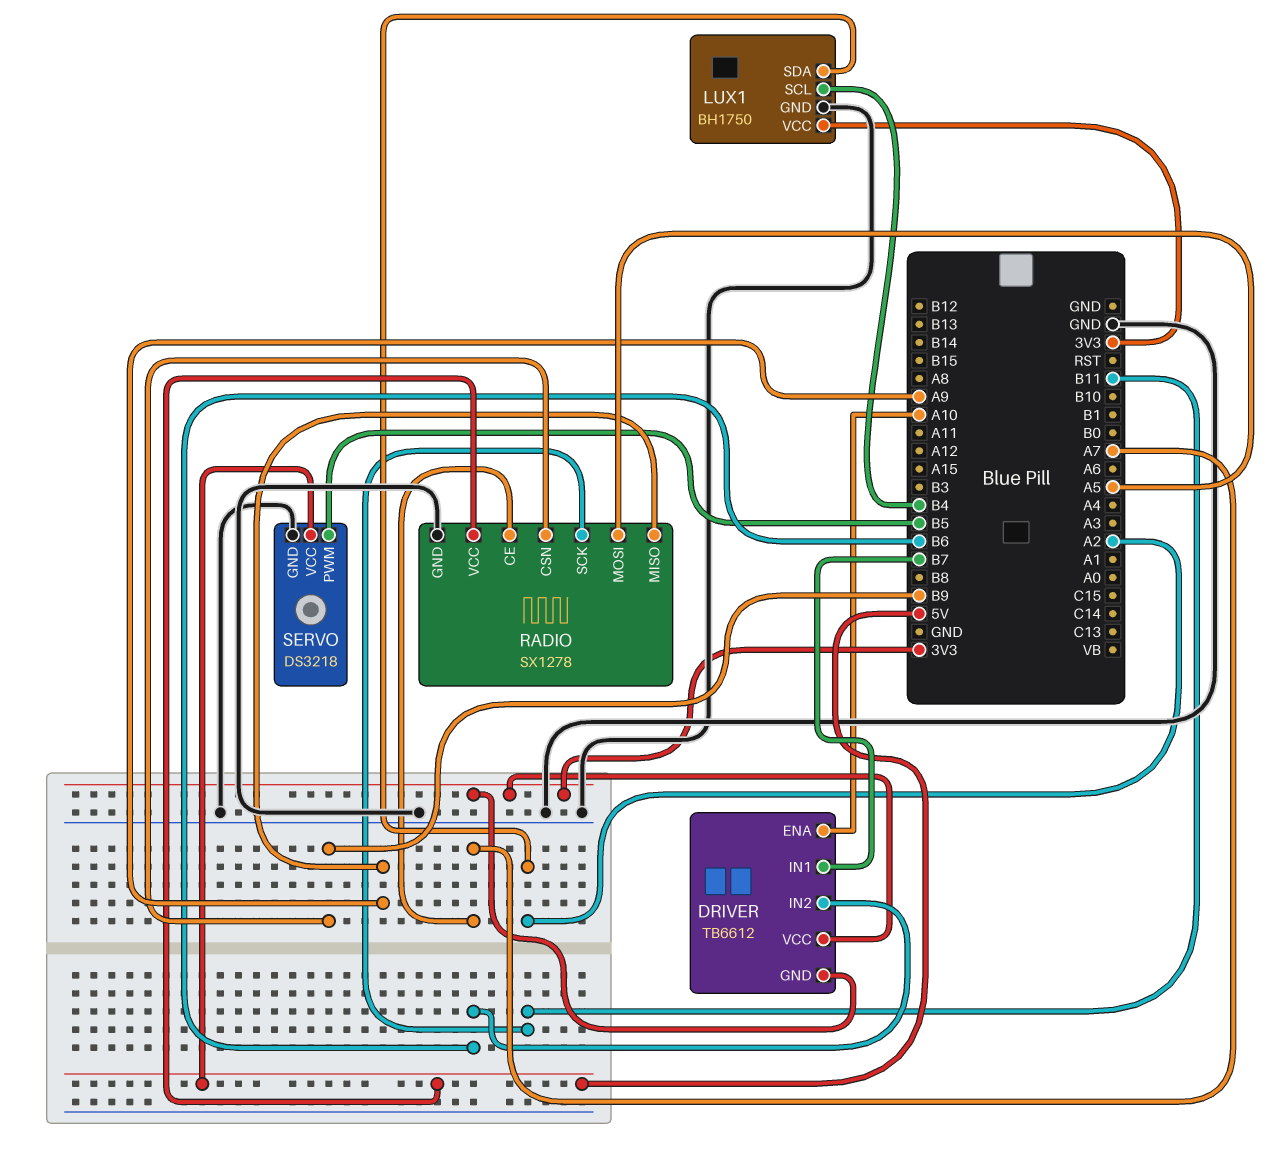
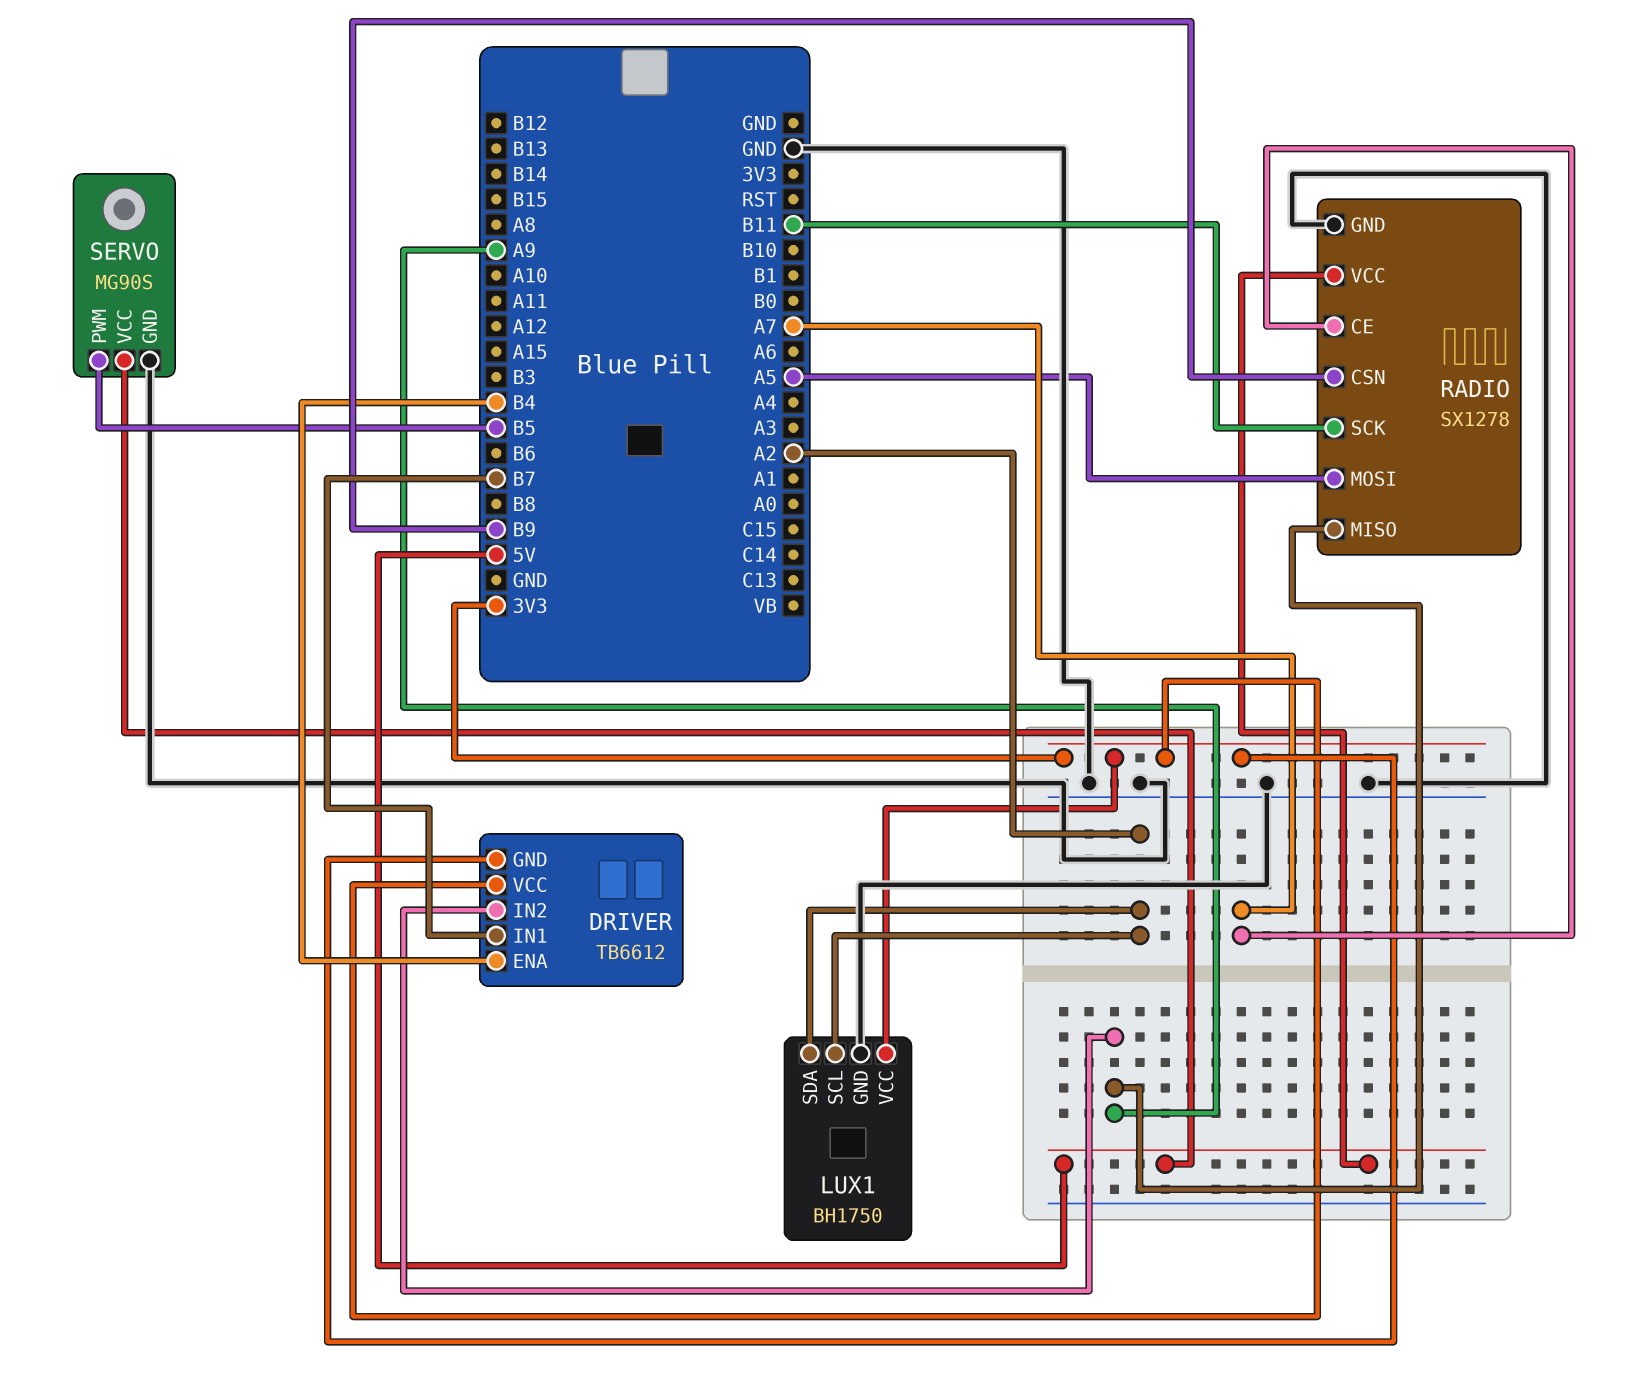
DRIVER pin ENA: A10 -> B4
DRIVER pin IN2: B6 -> A9
LUX1 pin SCL: B4 -> A2
SERVO: DS3218 -> MG90S

